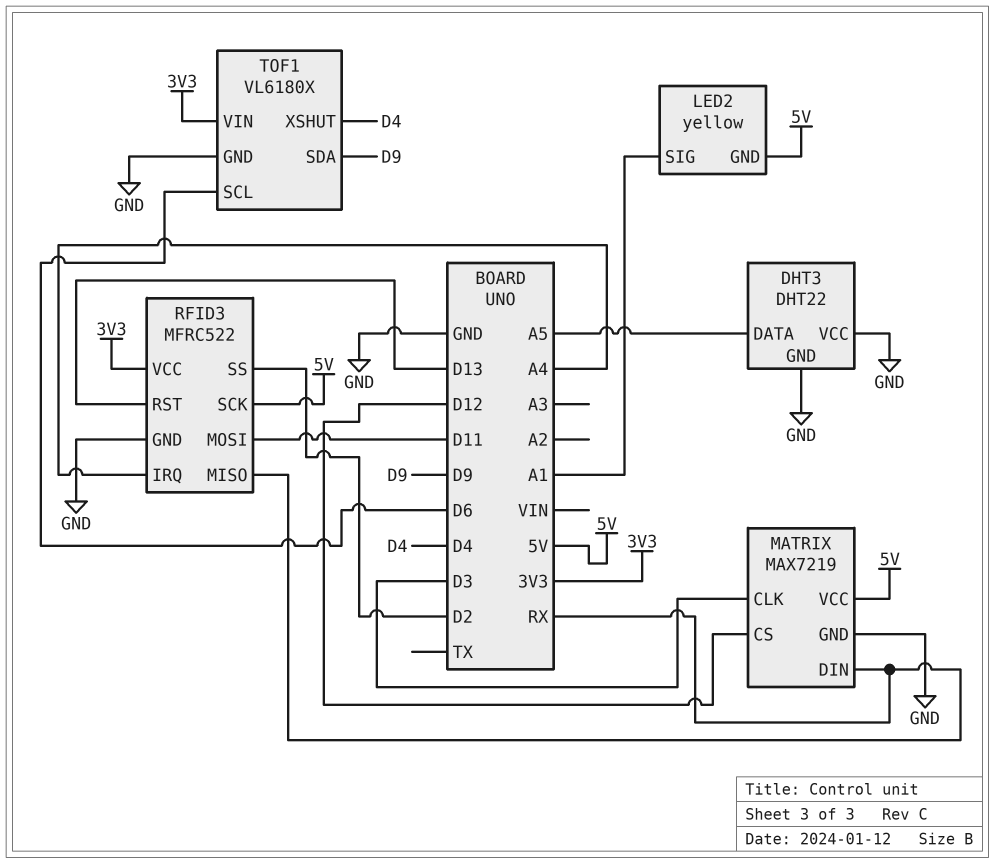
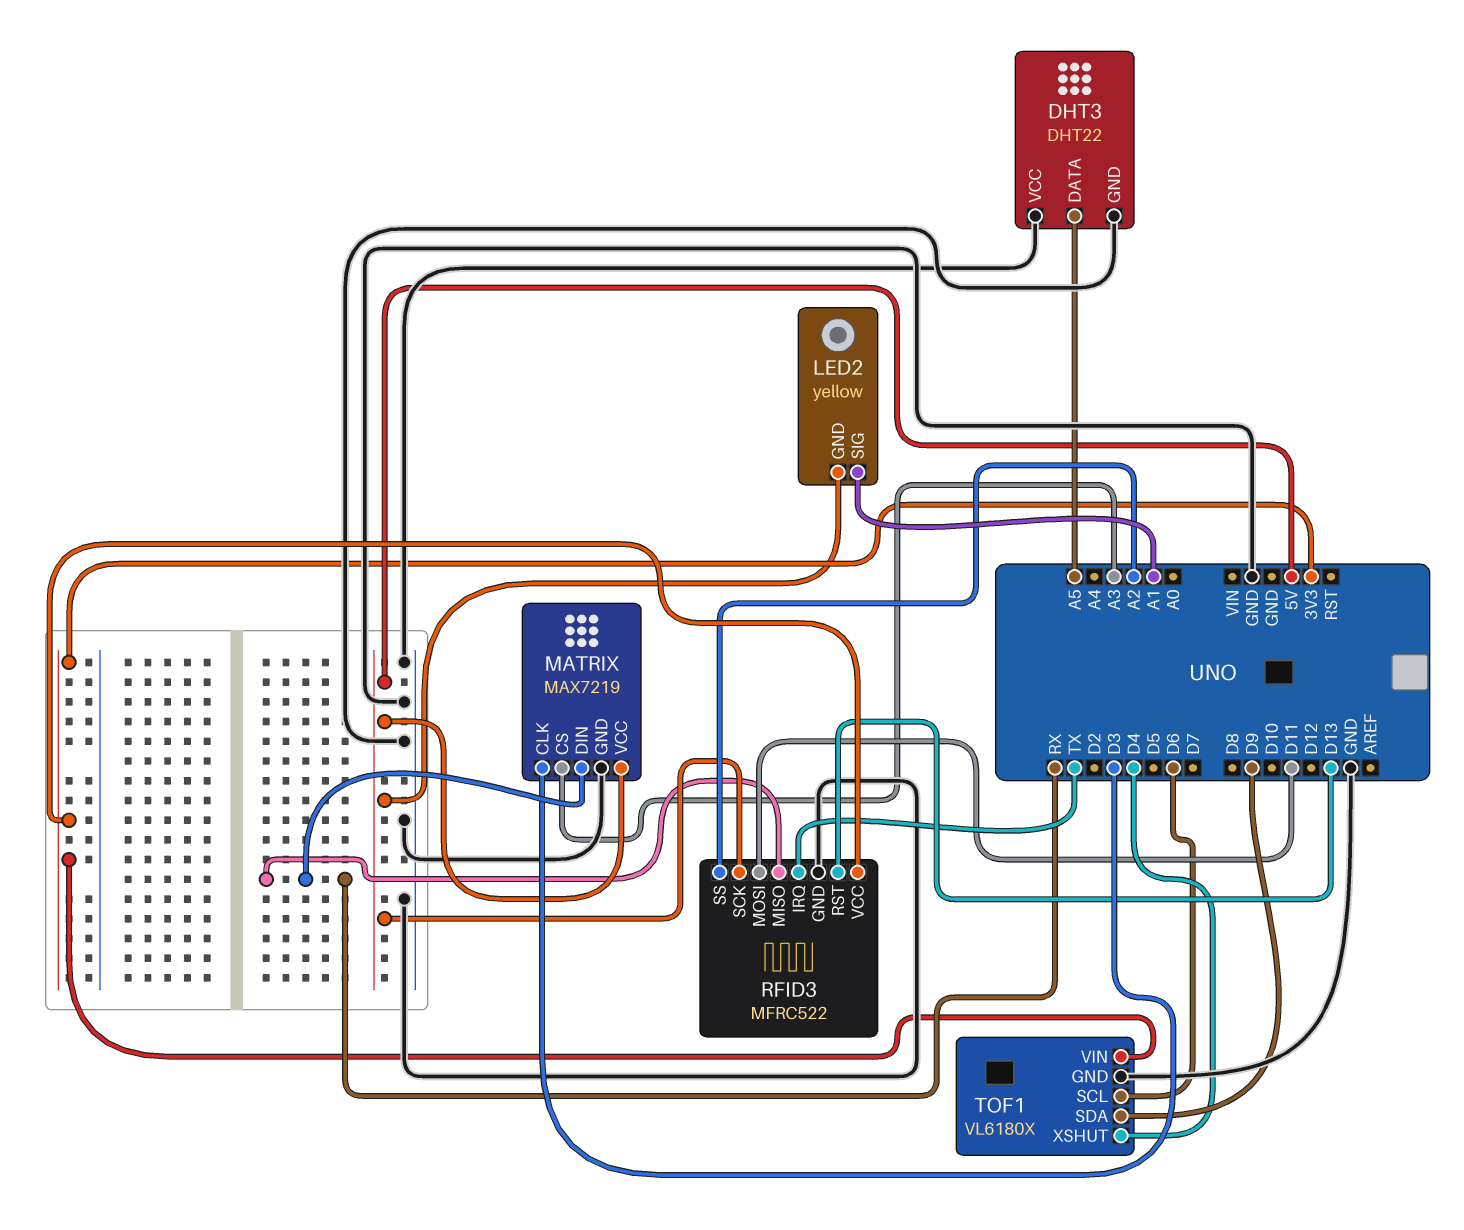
MATRIX pin CS: D12 -> A3
RFID3 pin IRQ: A4 -> TX
RFID3 pin SS: D2 -> A2

